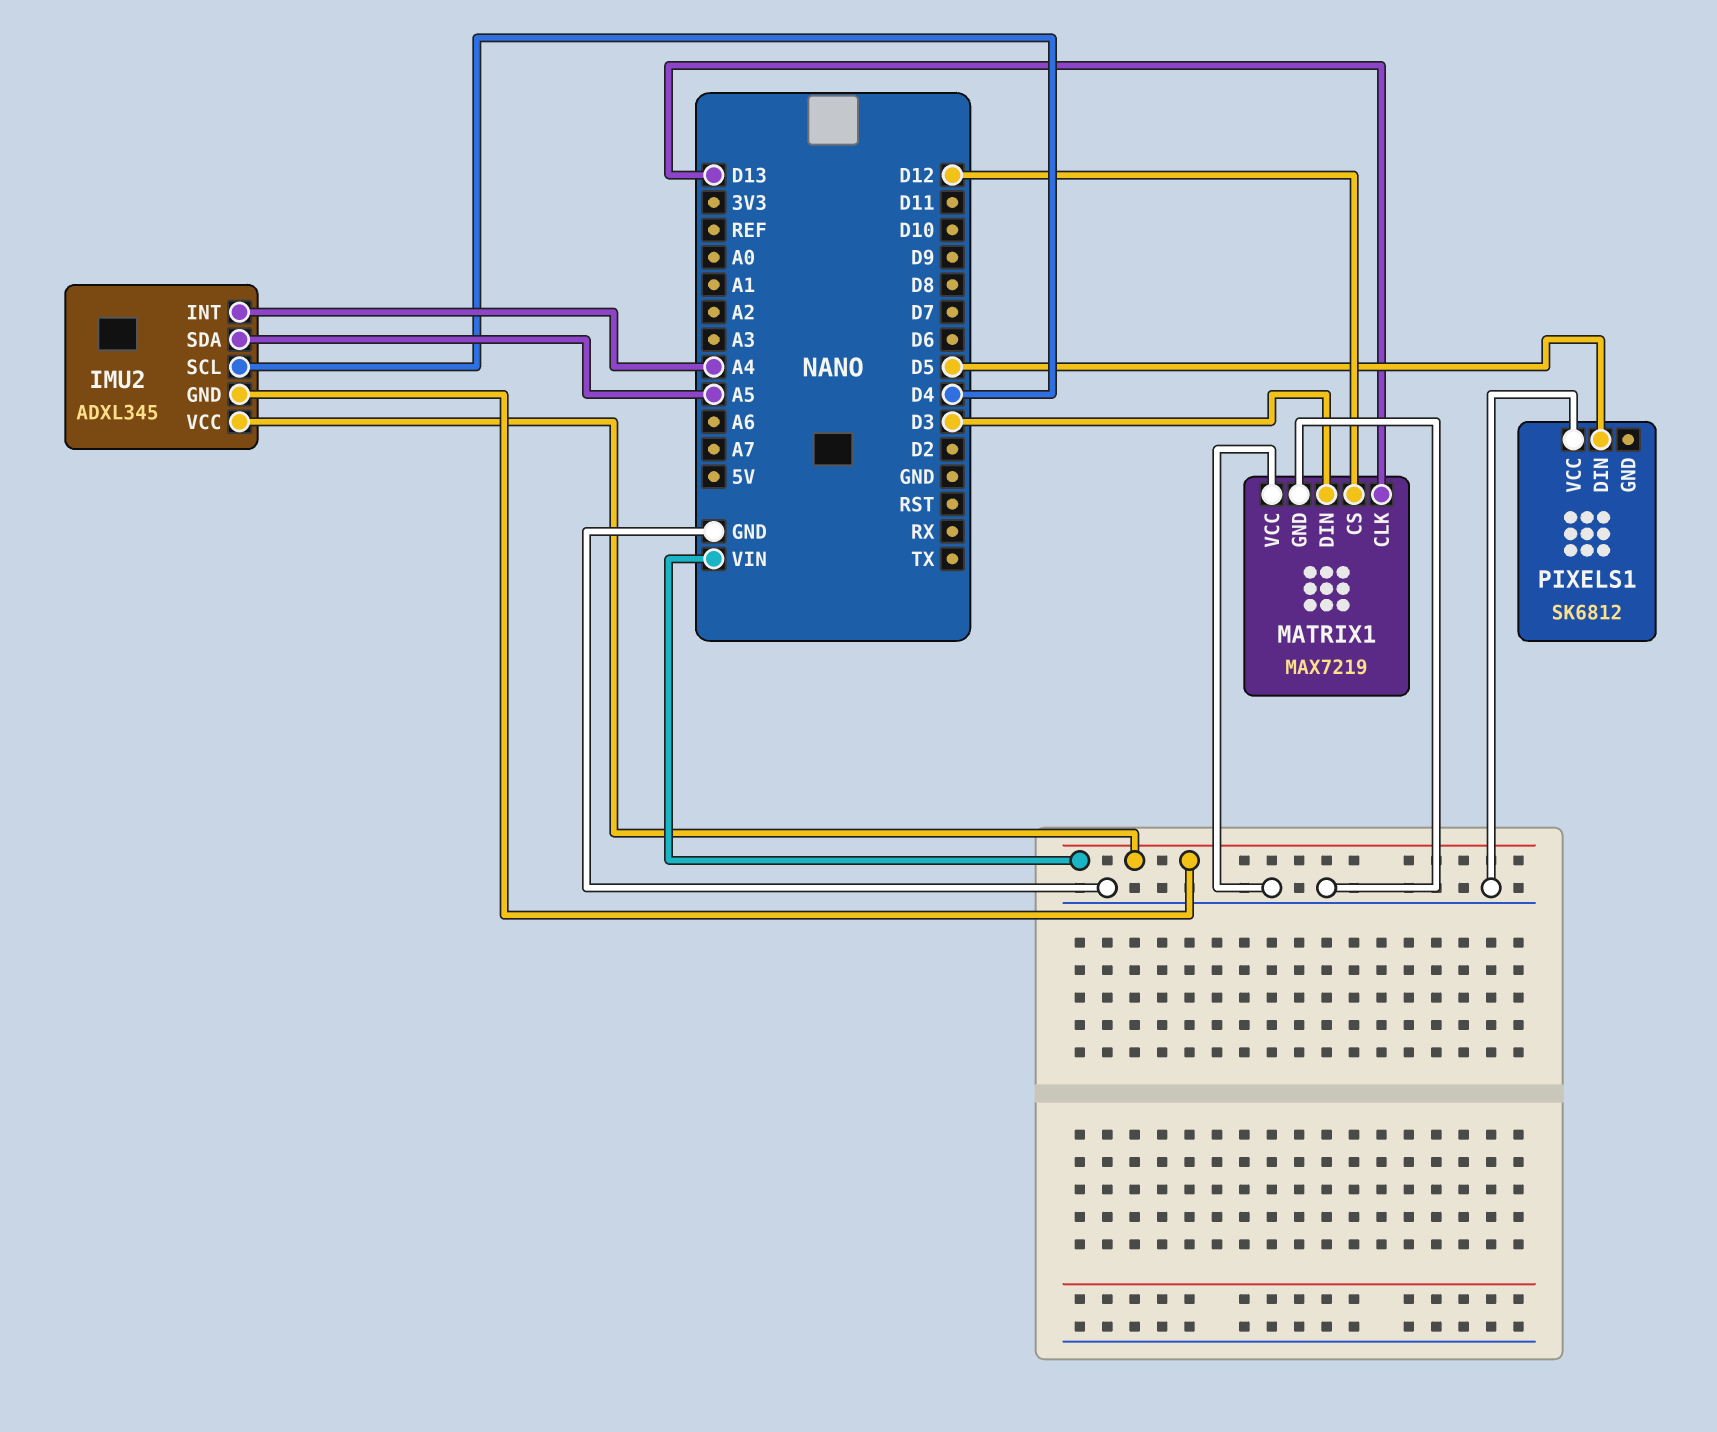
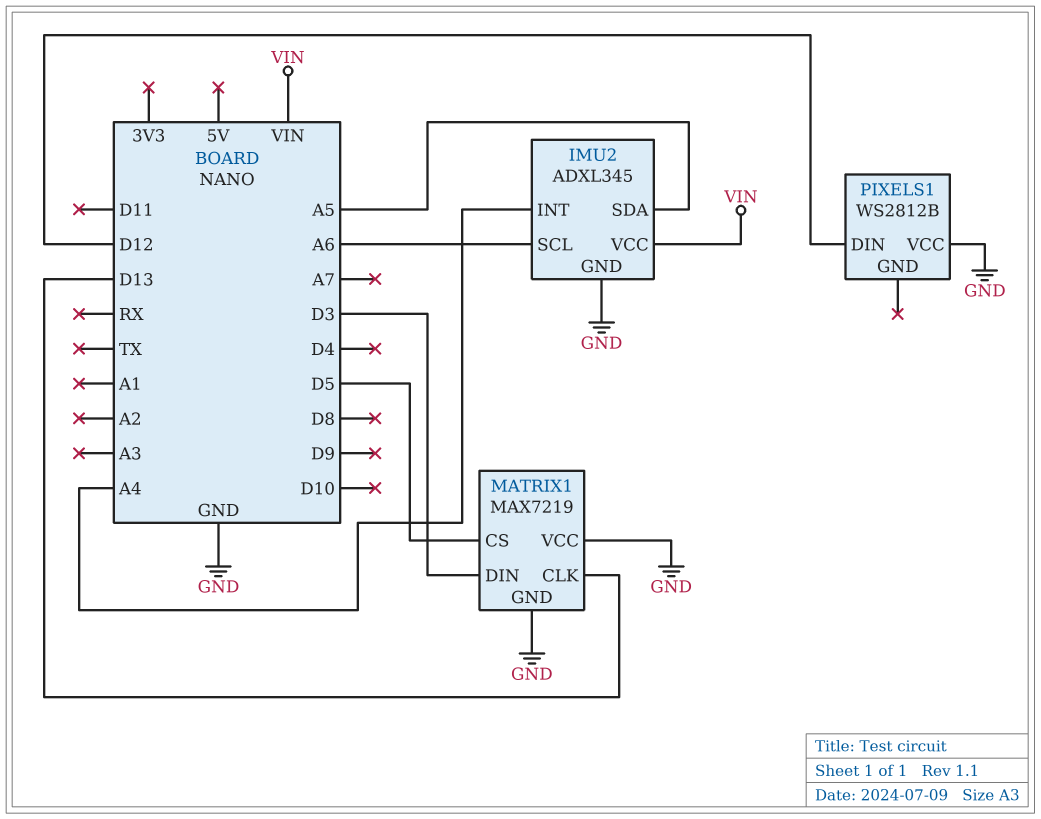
IMU2 pin GND: VIN -> GND
IMU2 pin SCL: D4 -> A6
MATRIX1 pin CS: D12 -> D5
PIXELS1: SK6812 -> WS2812B
PIXELS1 pin DIN: D5 -> D12

